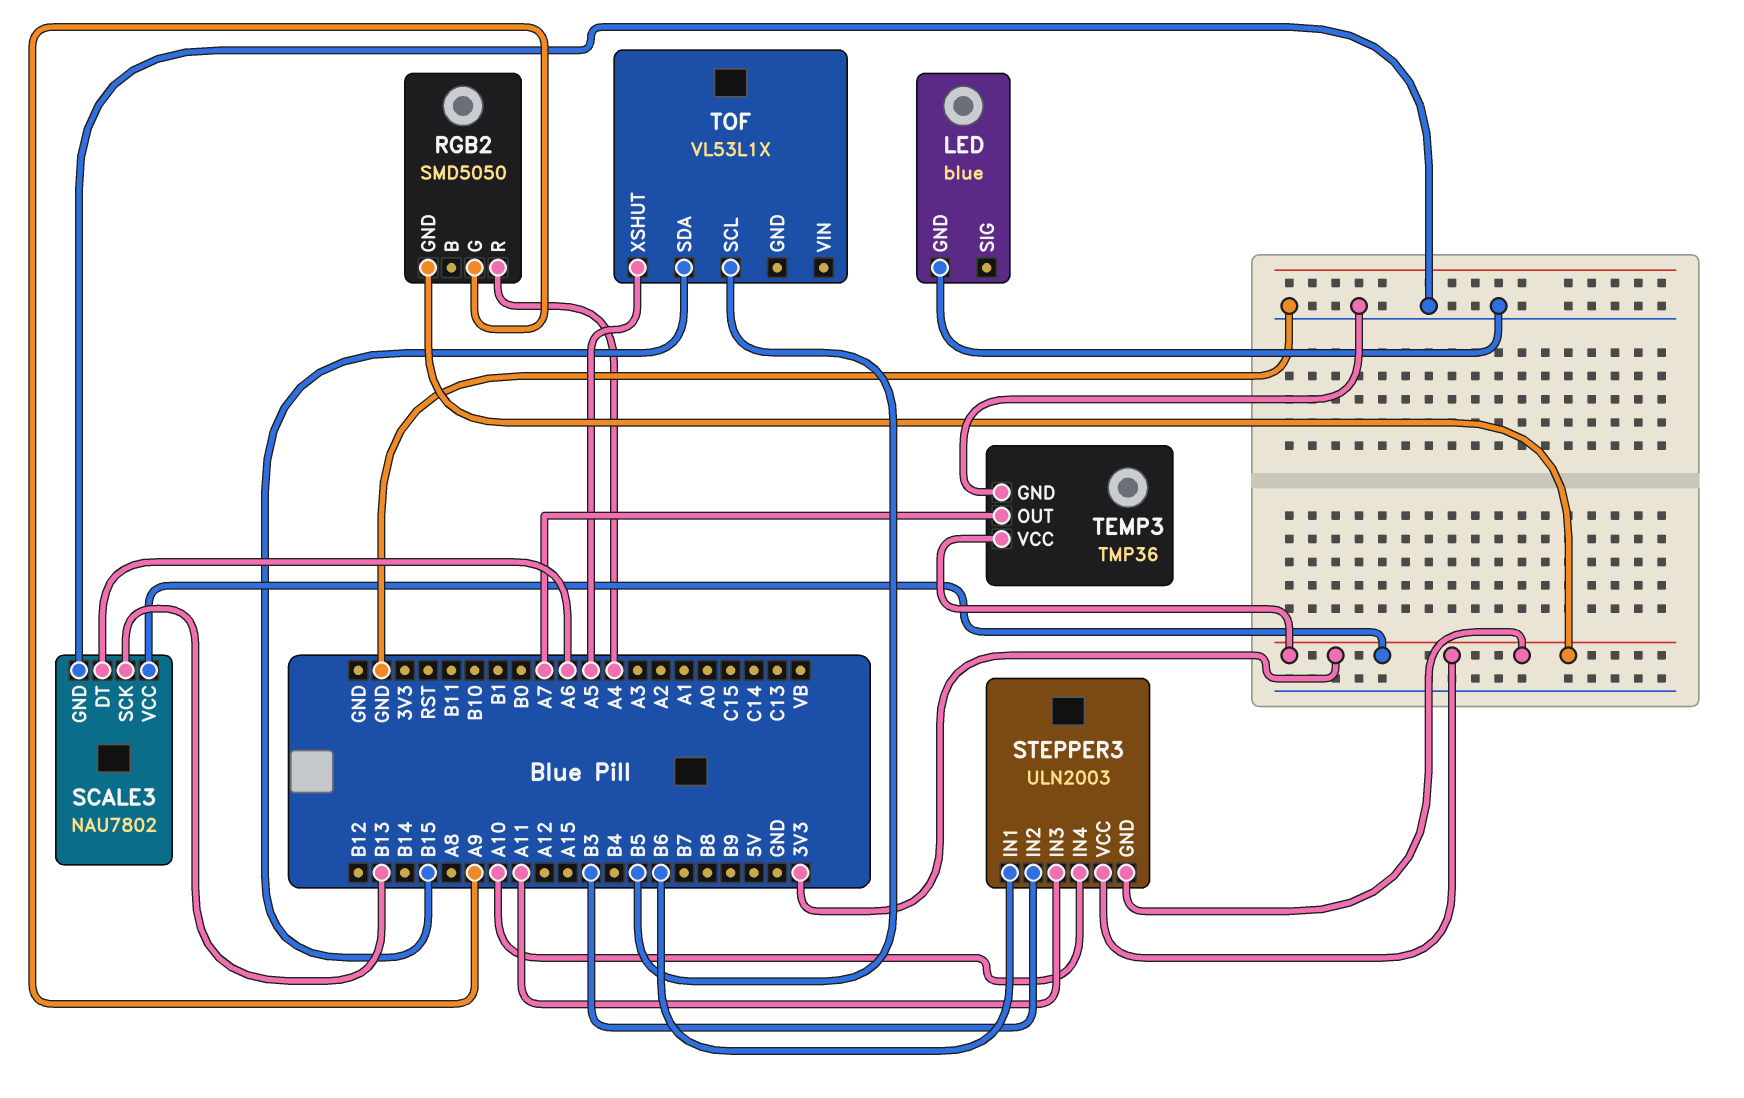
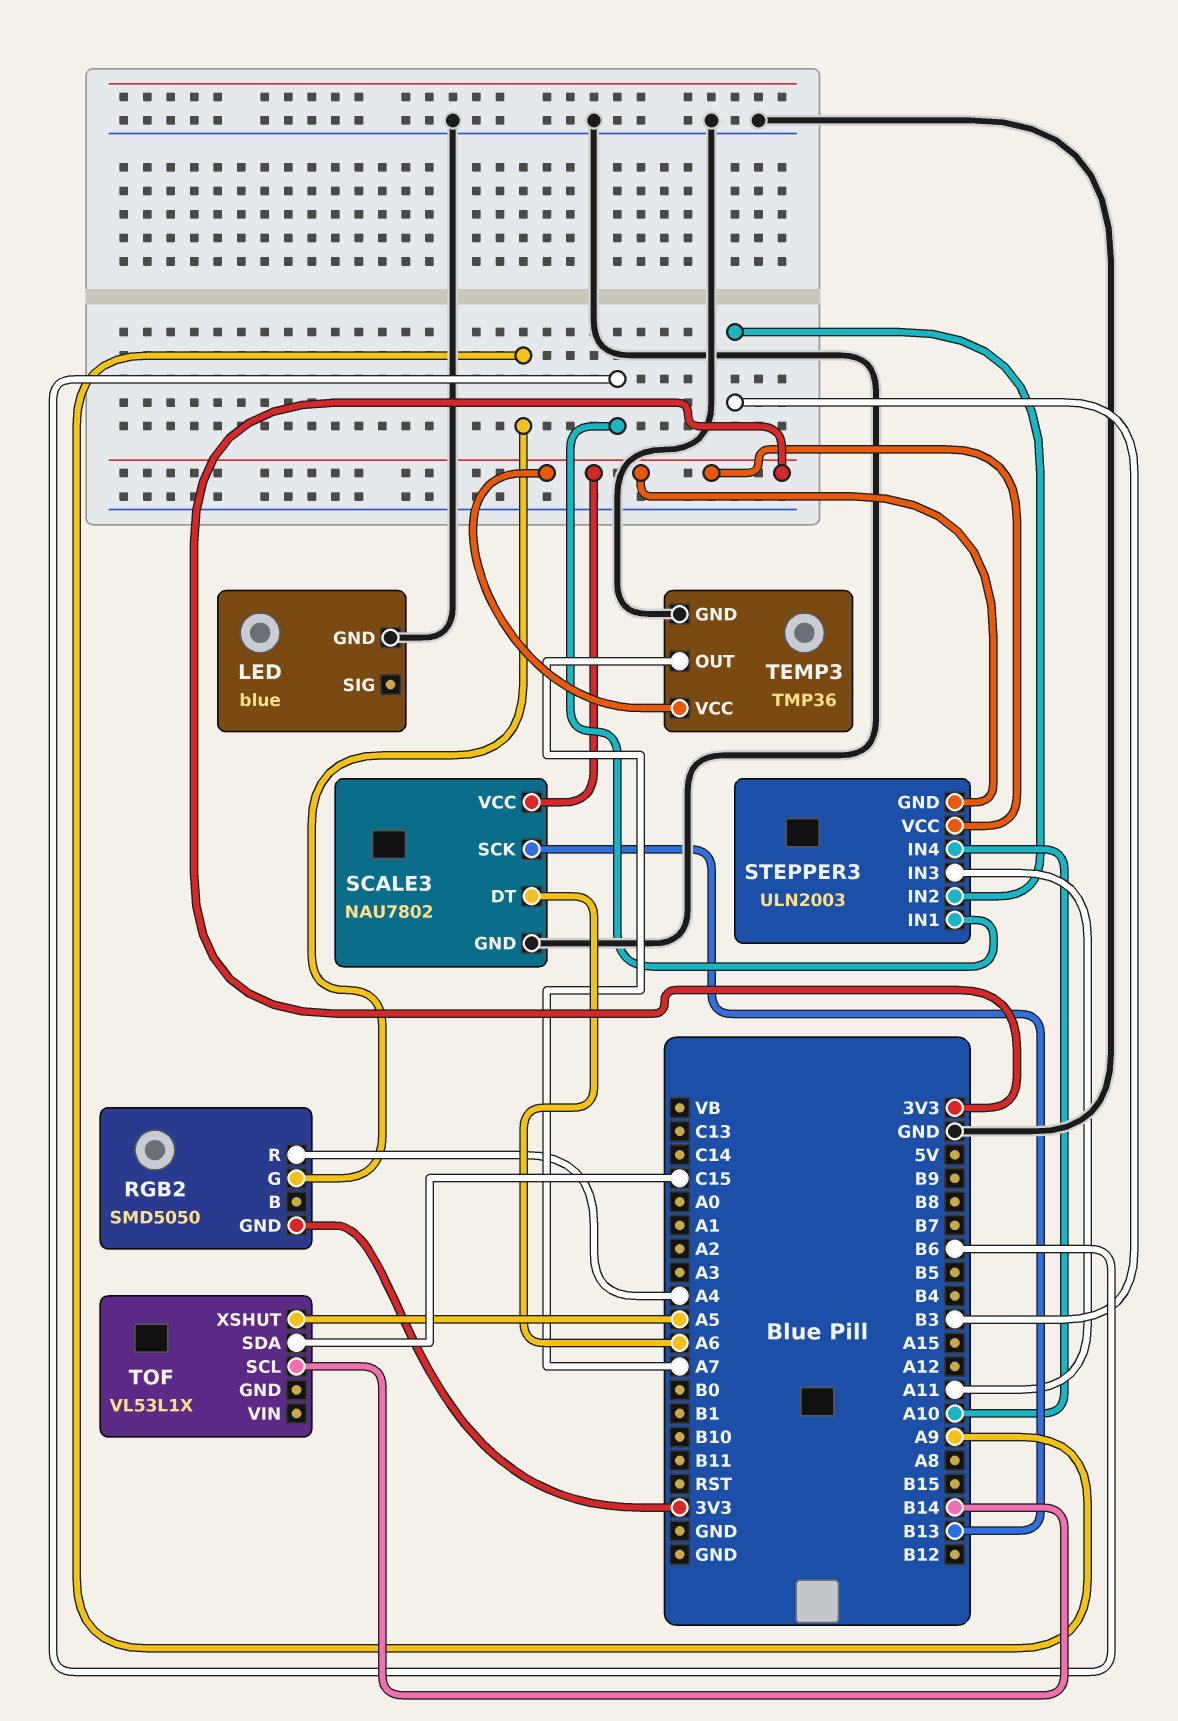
TOF pin SCL: B5 -> B14
TOF pin SDA: B15 -> C15

